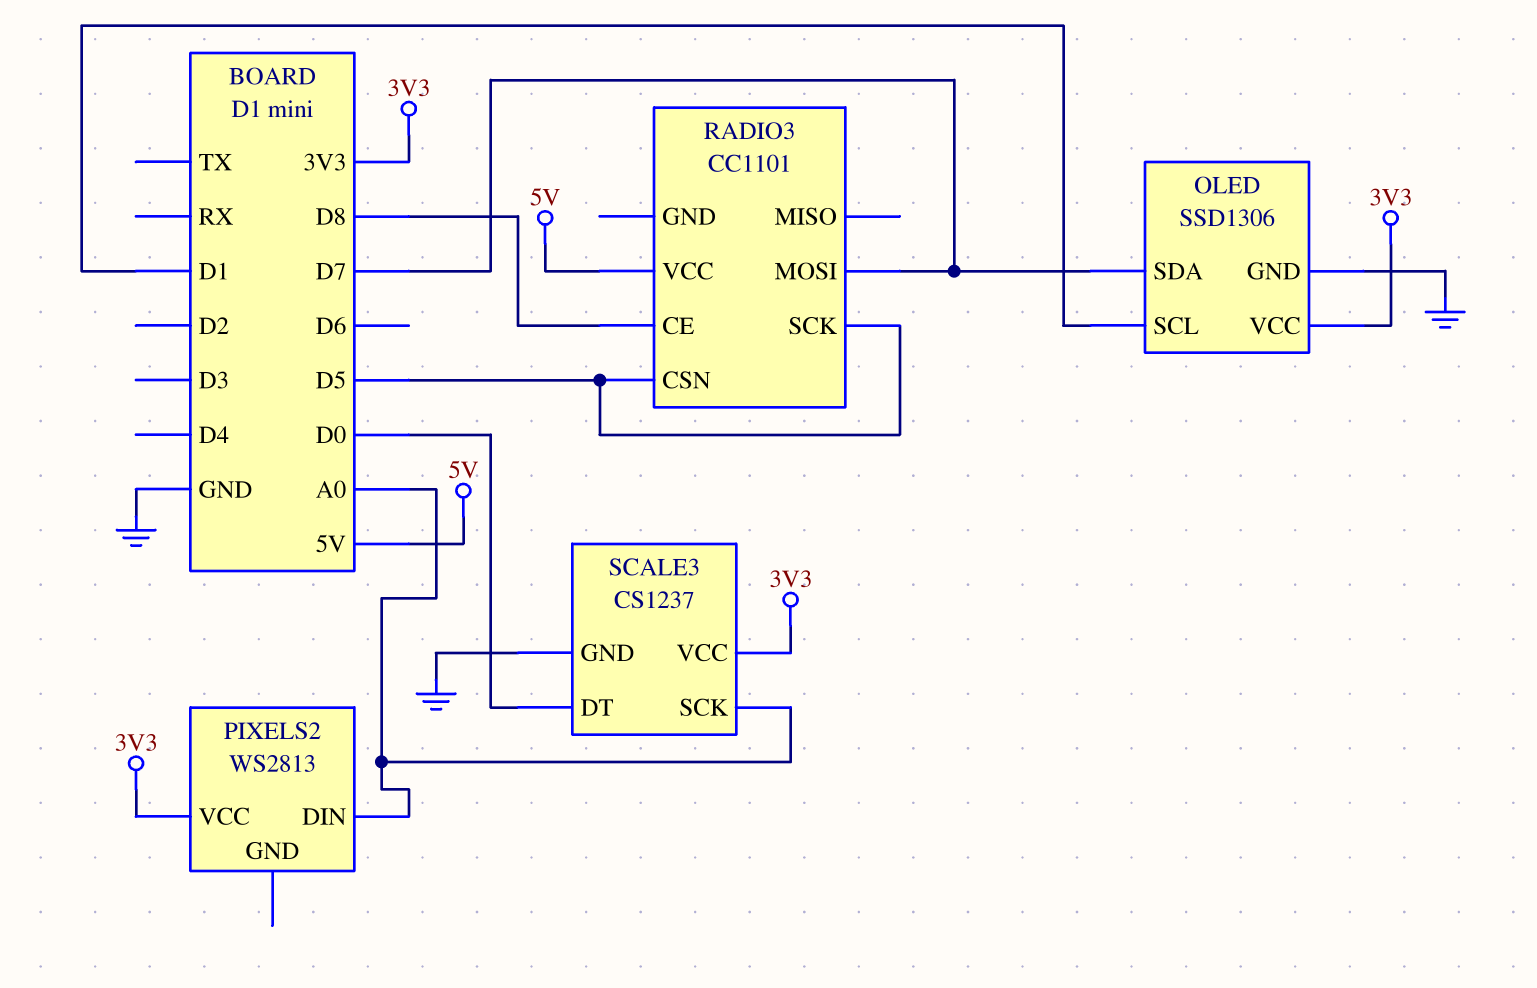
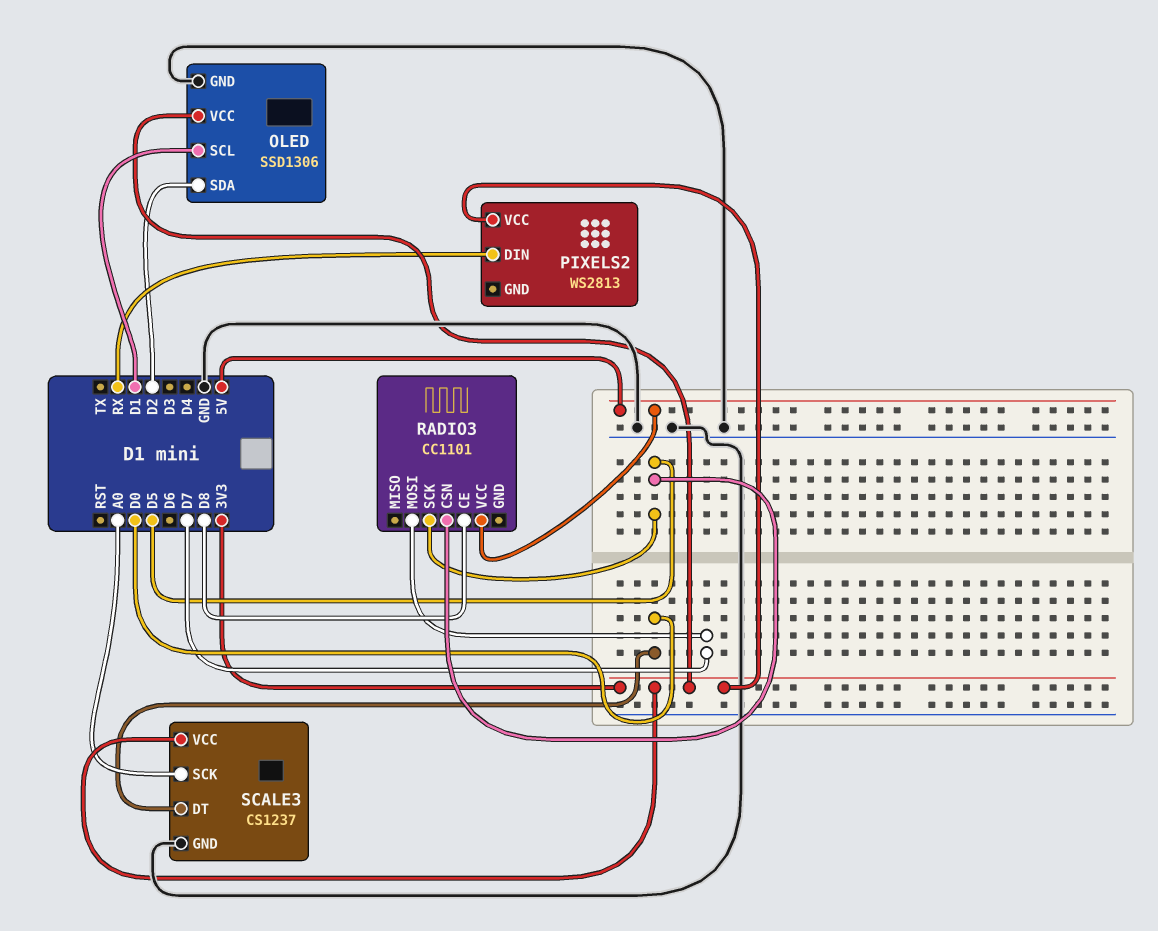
OLED pin SDA: D7 -> D2
PIXELS2 pin DIN: A0 -> RX

